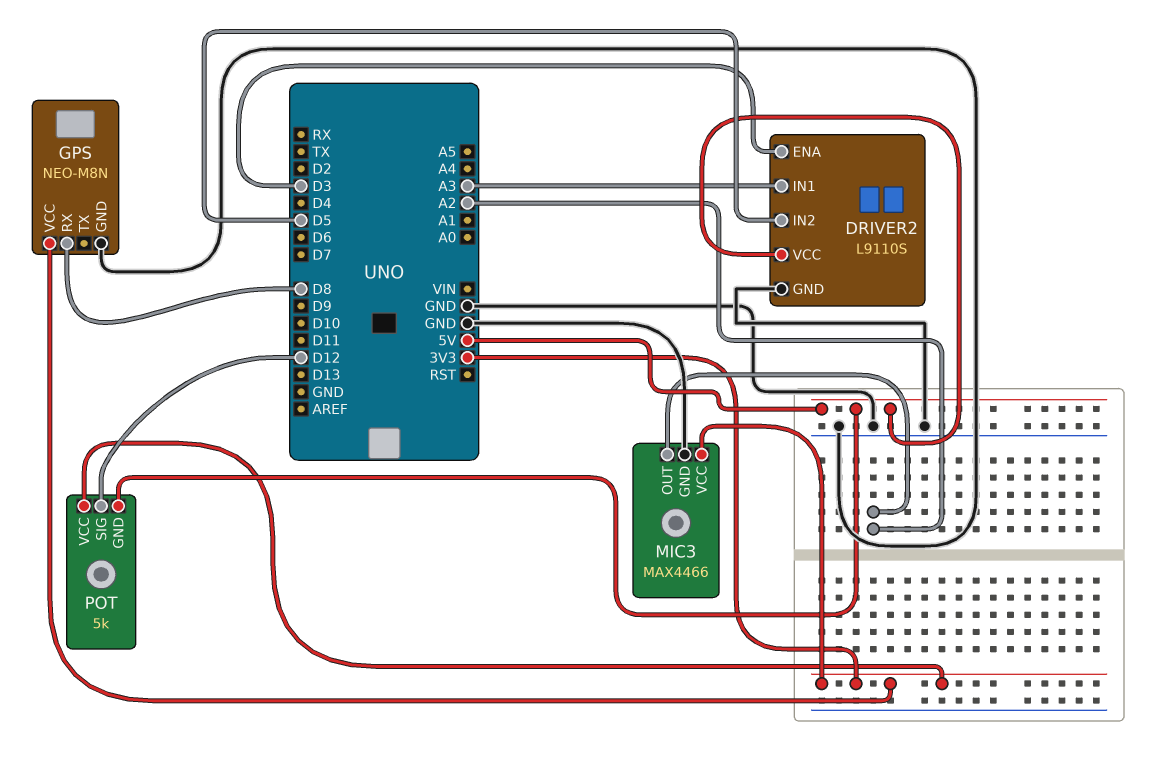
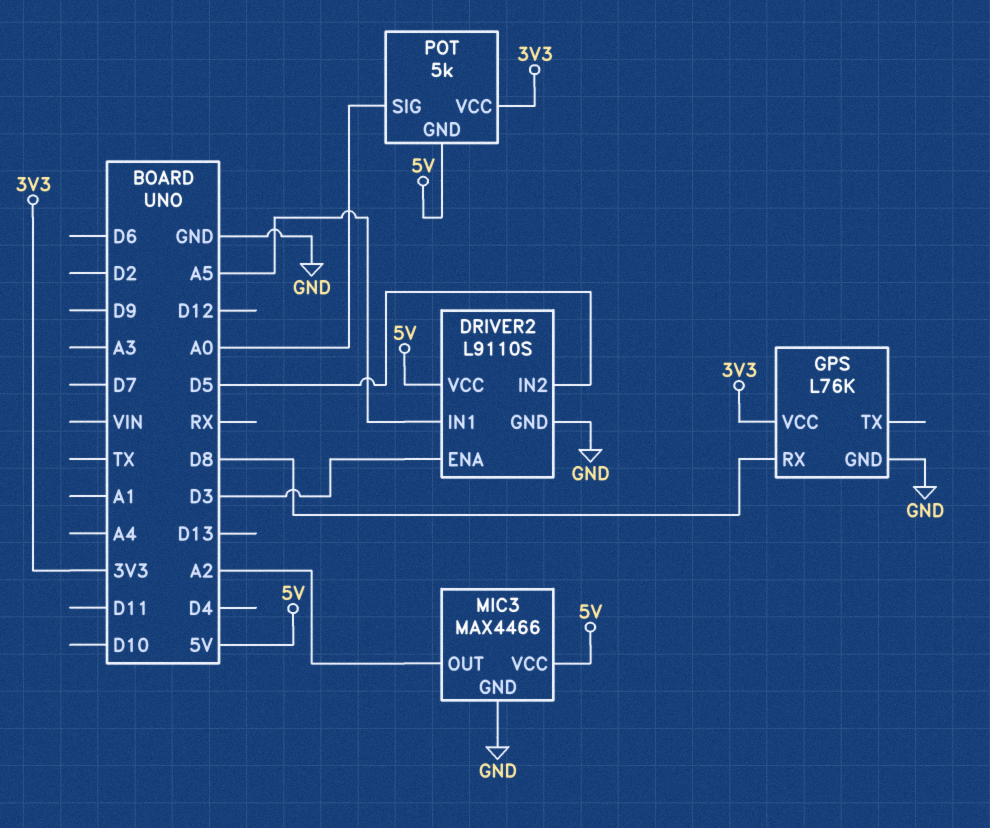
DRIVER2 pin IN1: A3 -> A5
GPS: NEO-M8N -> L76K
MIC3 pin VCC: 3V3 -> 5V
POT pin SIG: D12 -> A0

